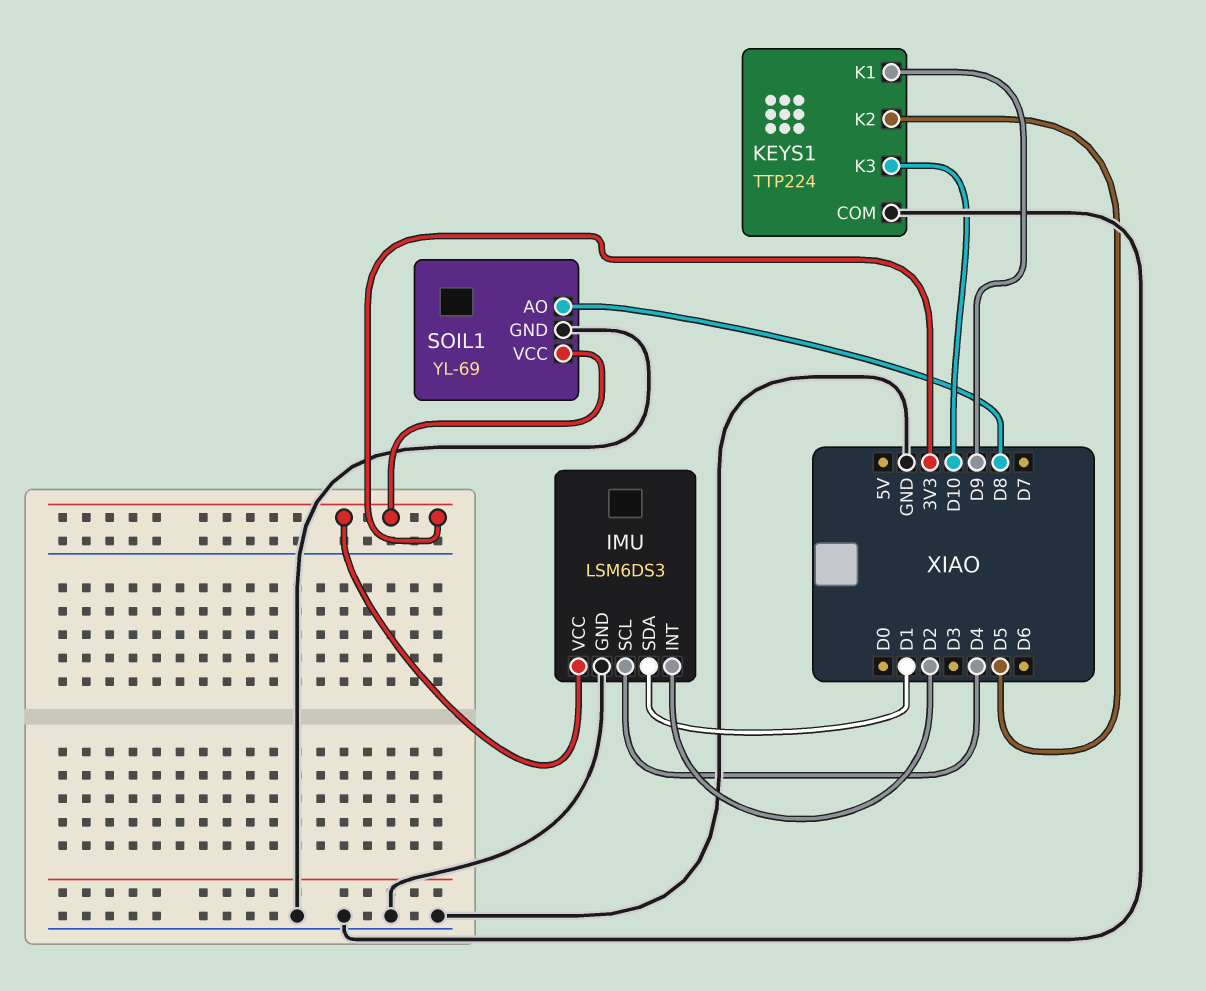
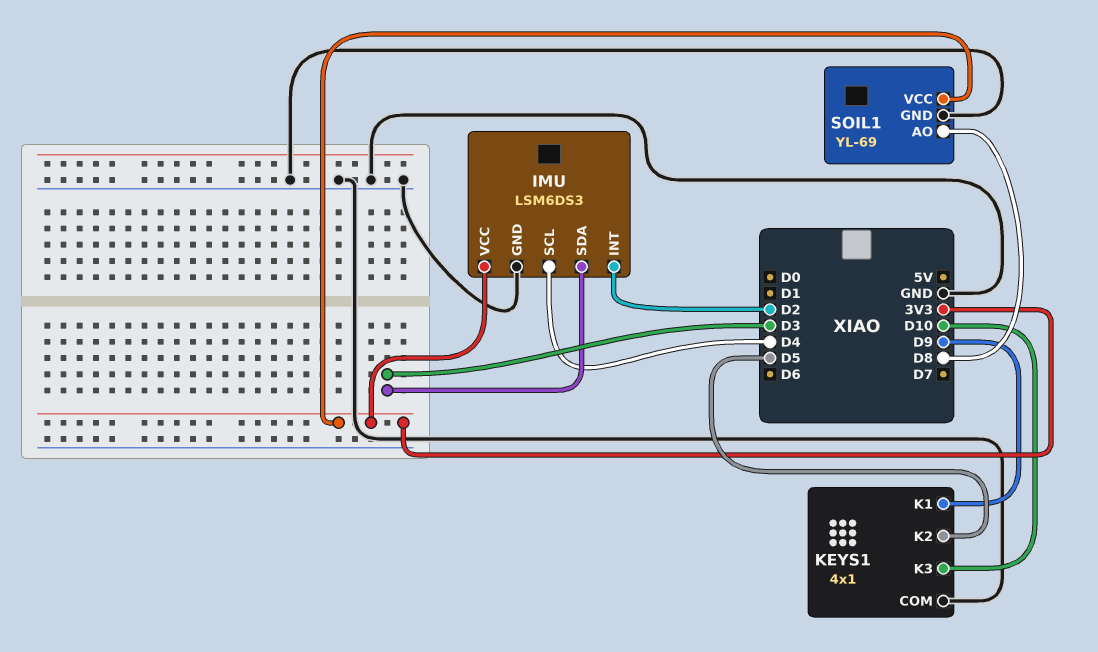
IMU pin SDA: D1 -> D3
KEYS1: TTP224 -> 4x1

